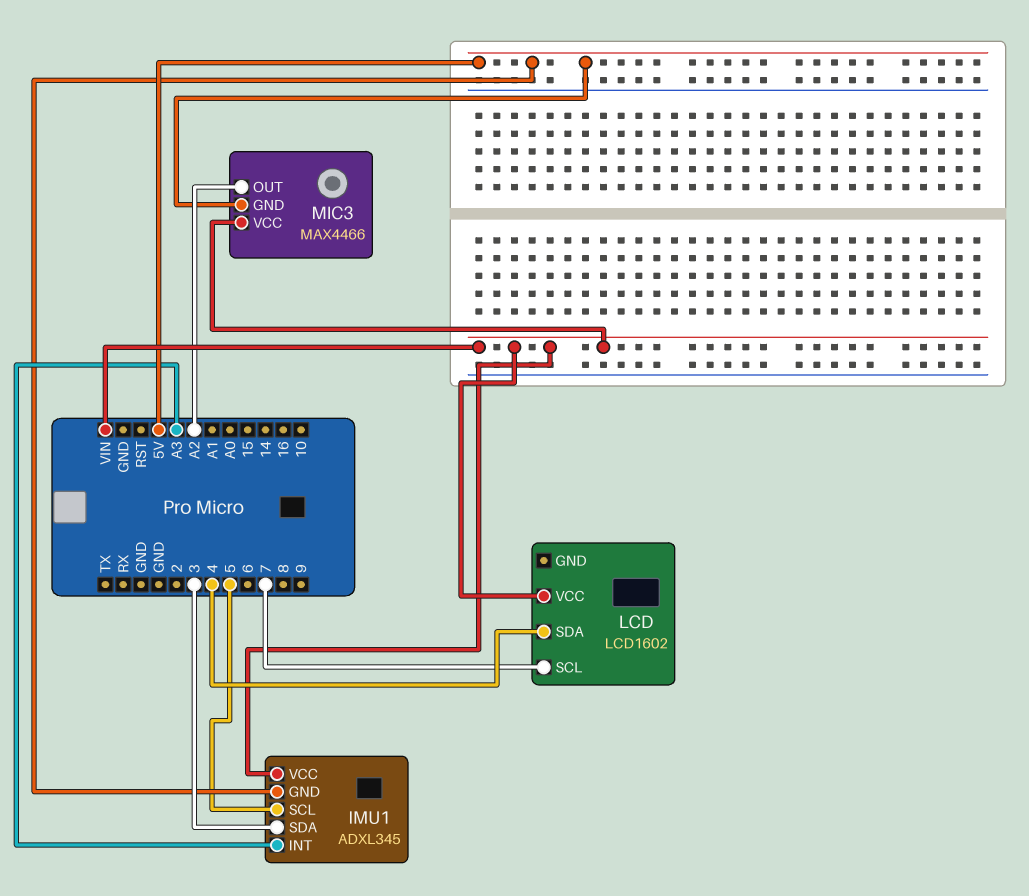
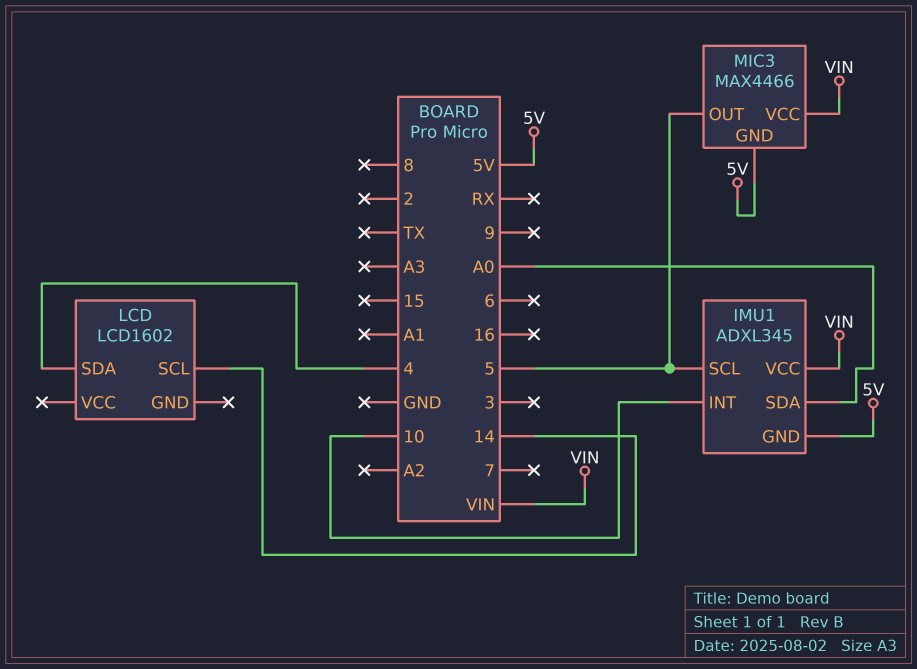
IMU1 pin INT: A3 -> 10
IMU1 pin SDA: 3 -> A0
LCD pin SCL: 7 -> 14
LCD pin VCC: VIN -> none
MIC3 pin OUT: A2 -> 5

